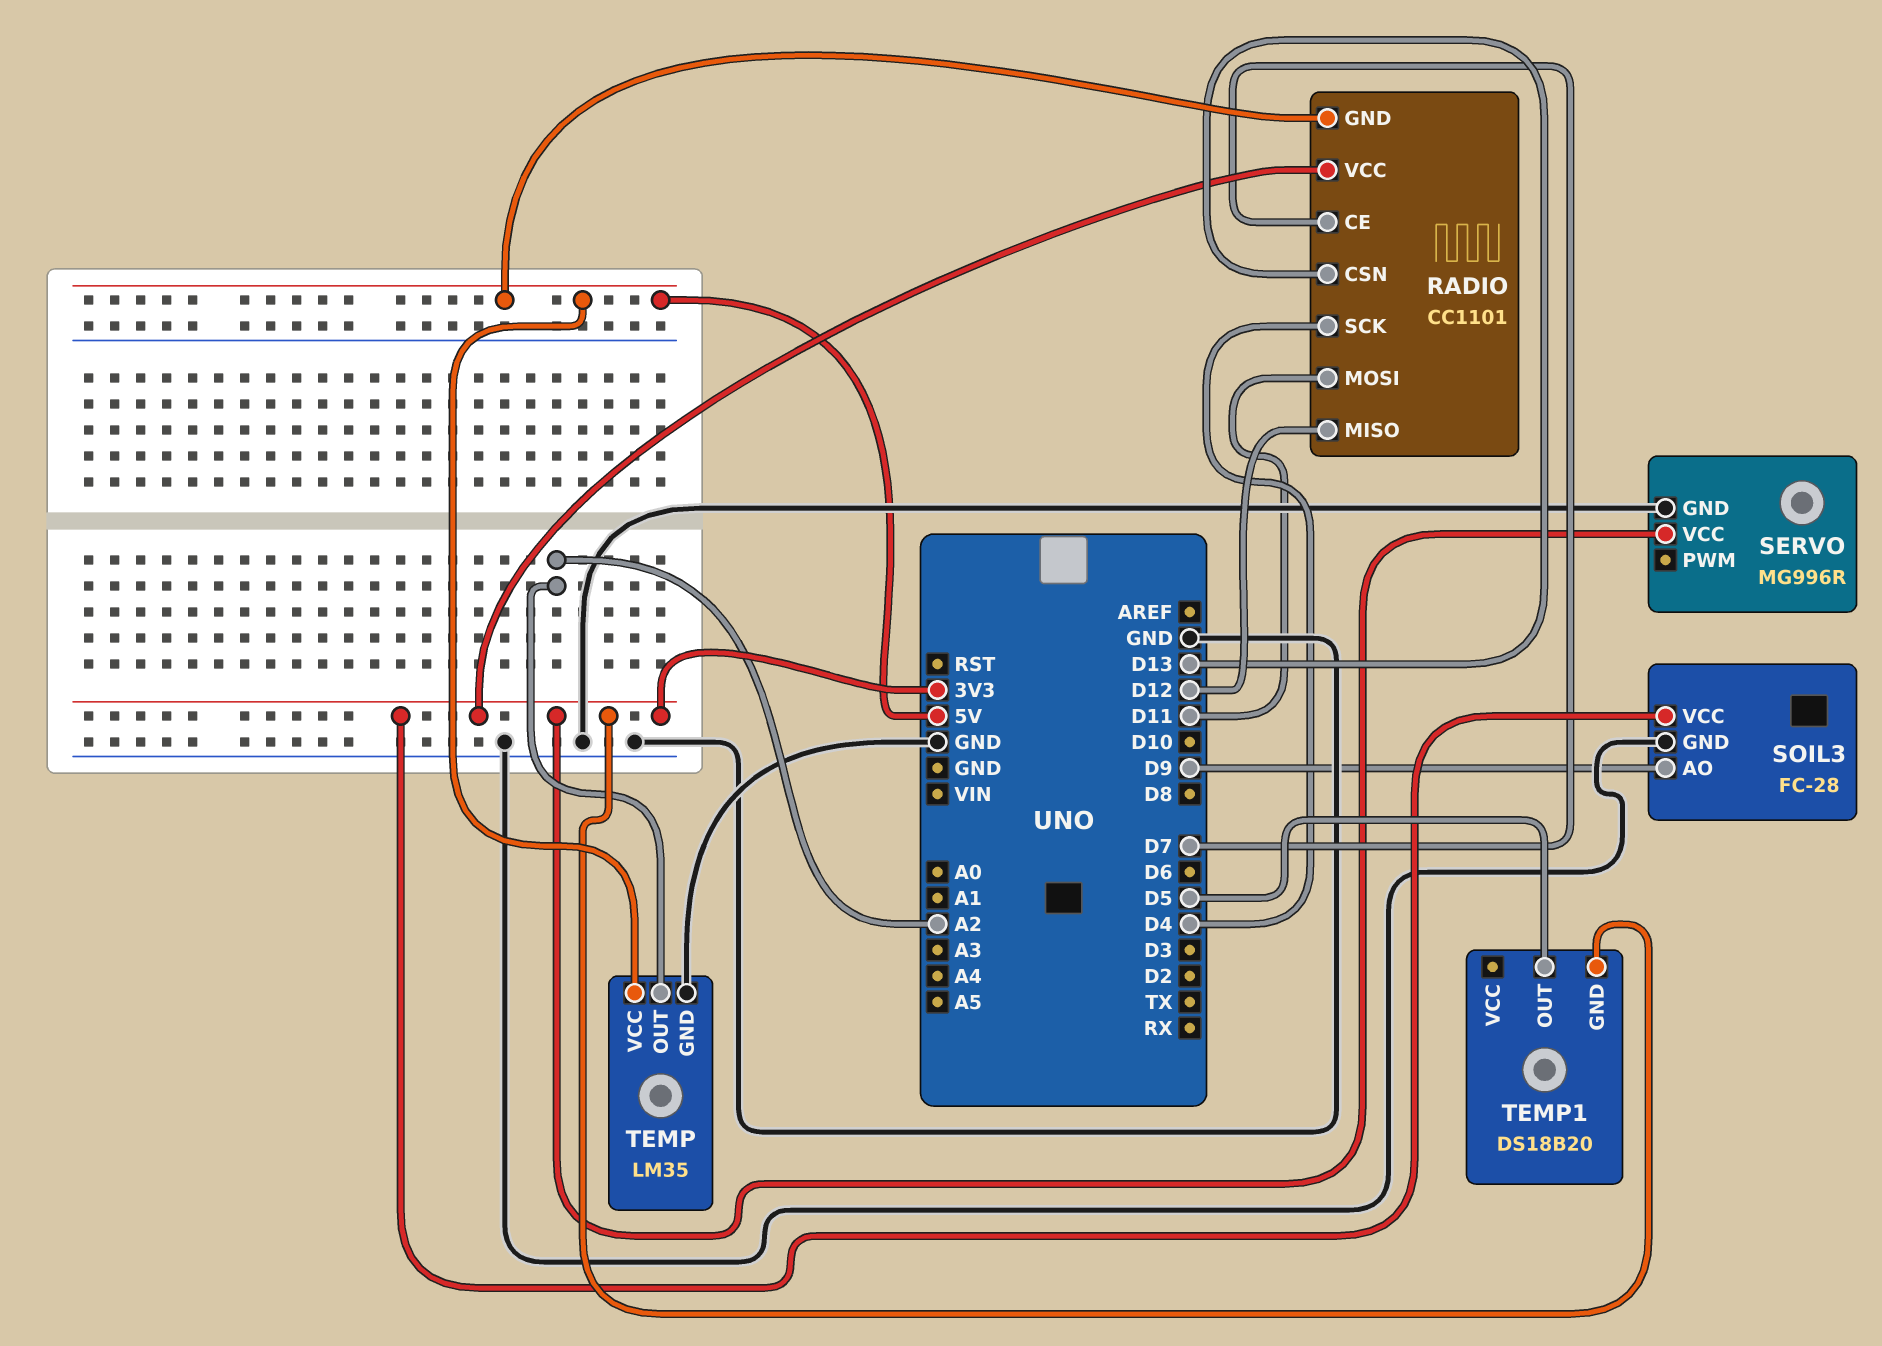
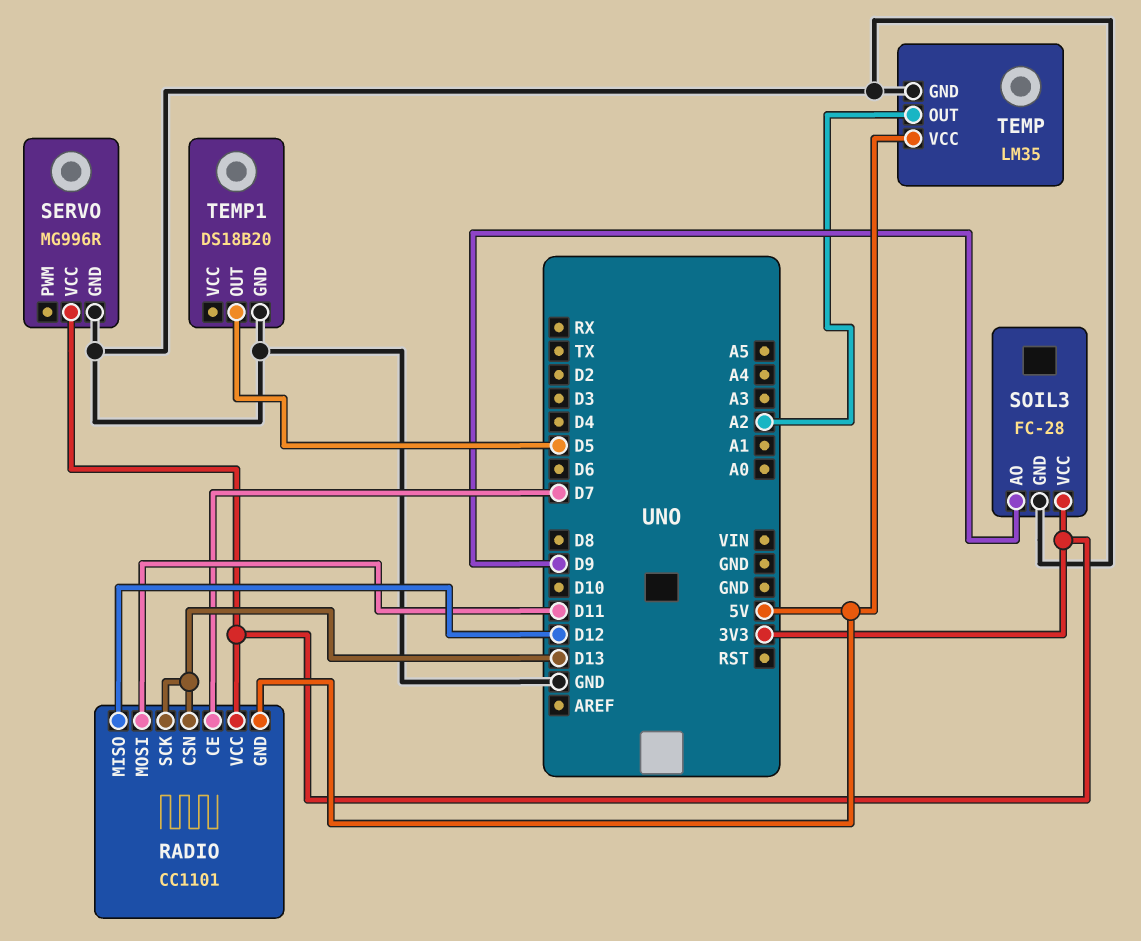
RADIO pin SCK: D4 -> D13
TEMP1 pin GND: 3V3 -> GND

